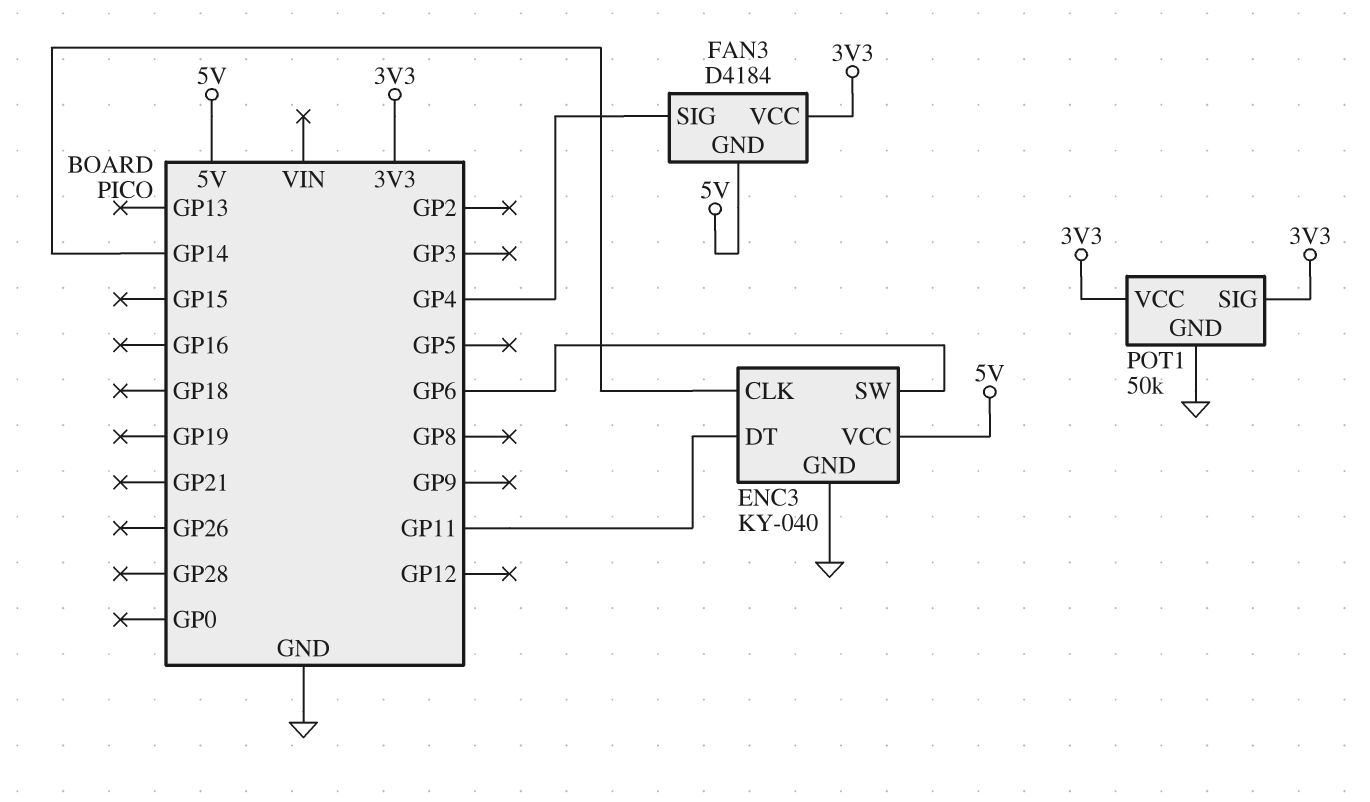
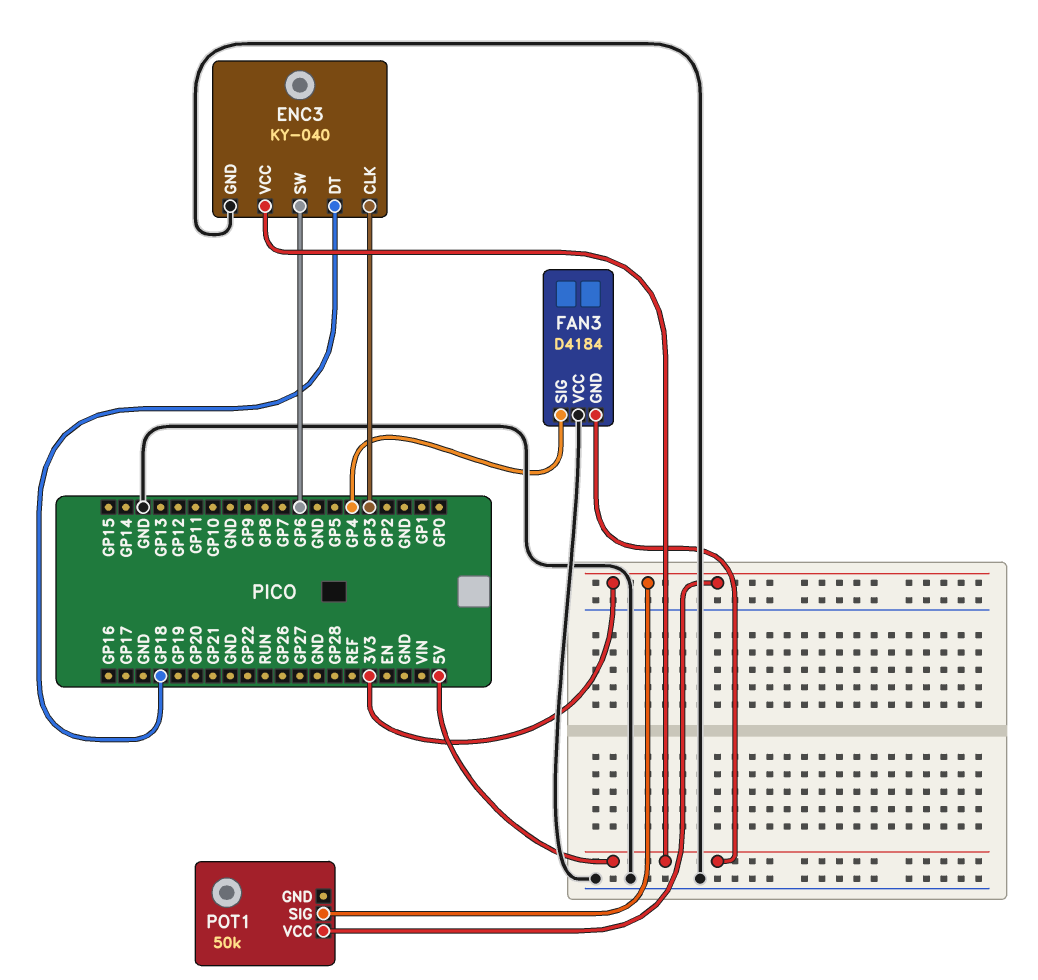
ENC3 pin CLK: GP14 -> GP3
ENC3 pin DT: GP11 -> GP18
FAN3 pin VCC: 3V3 -> GND
POT1 pin GND: GND -> none

